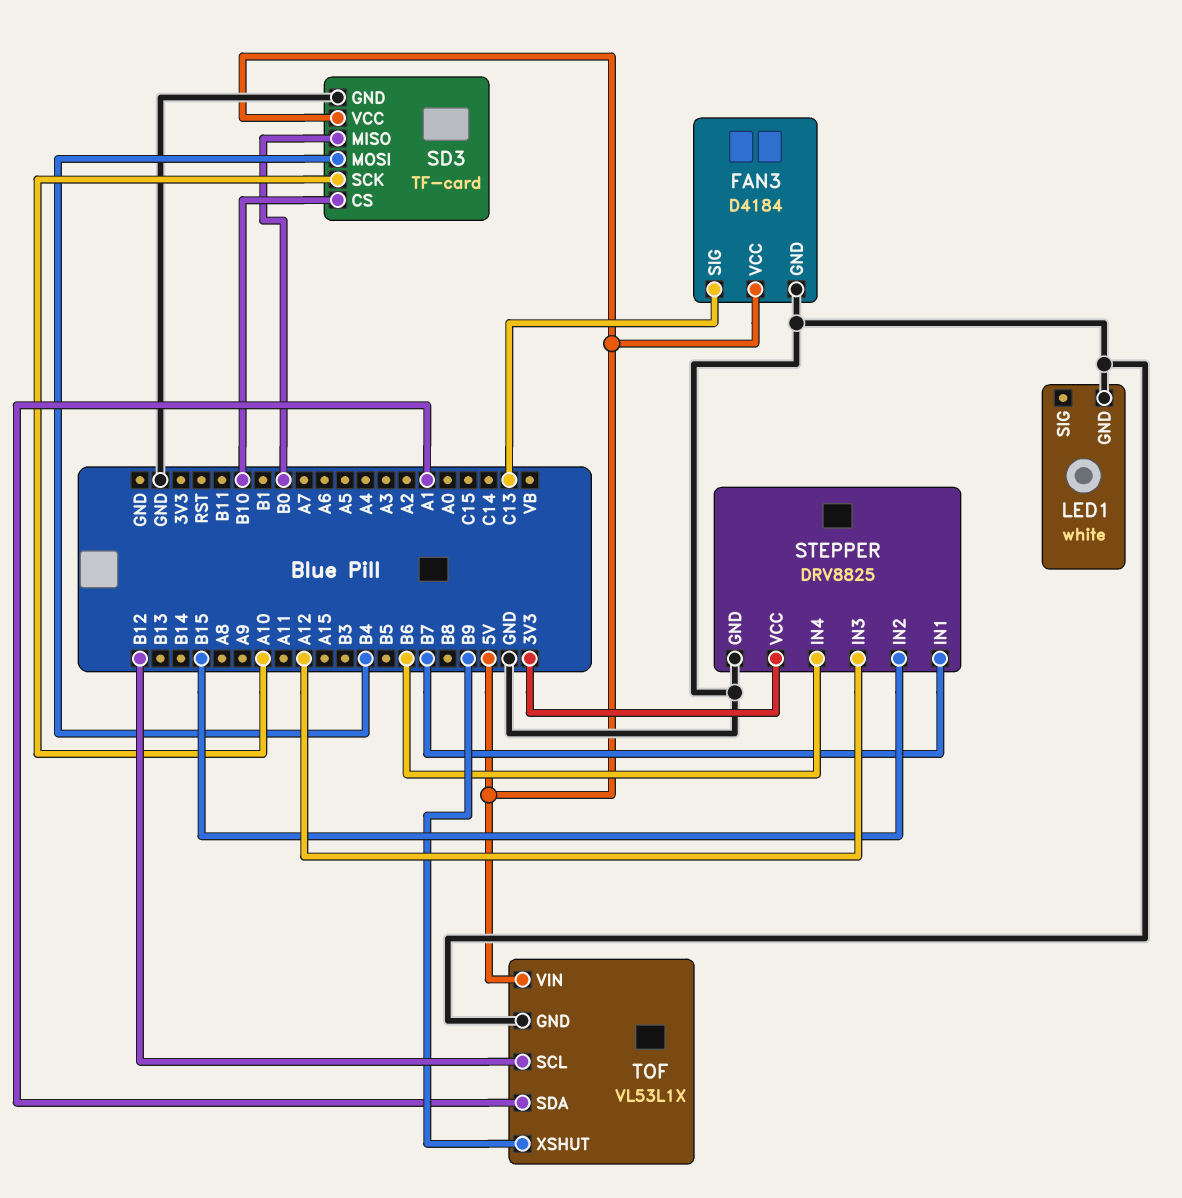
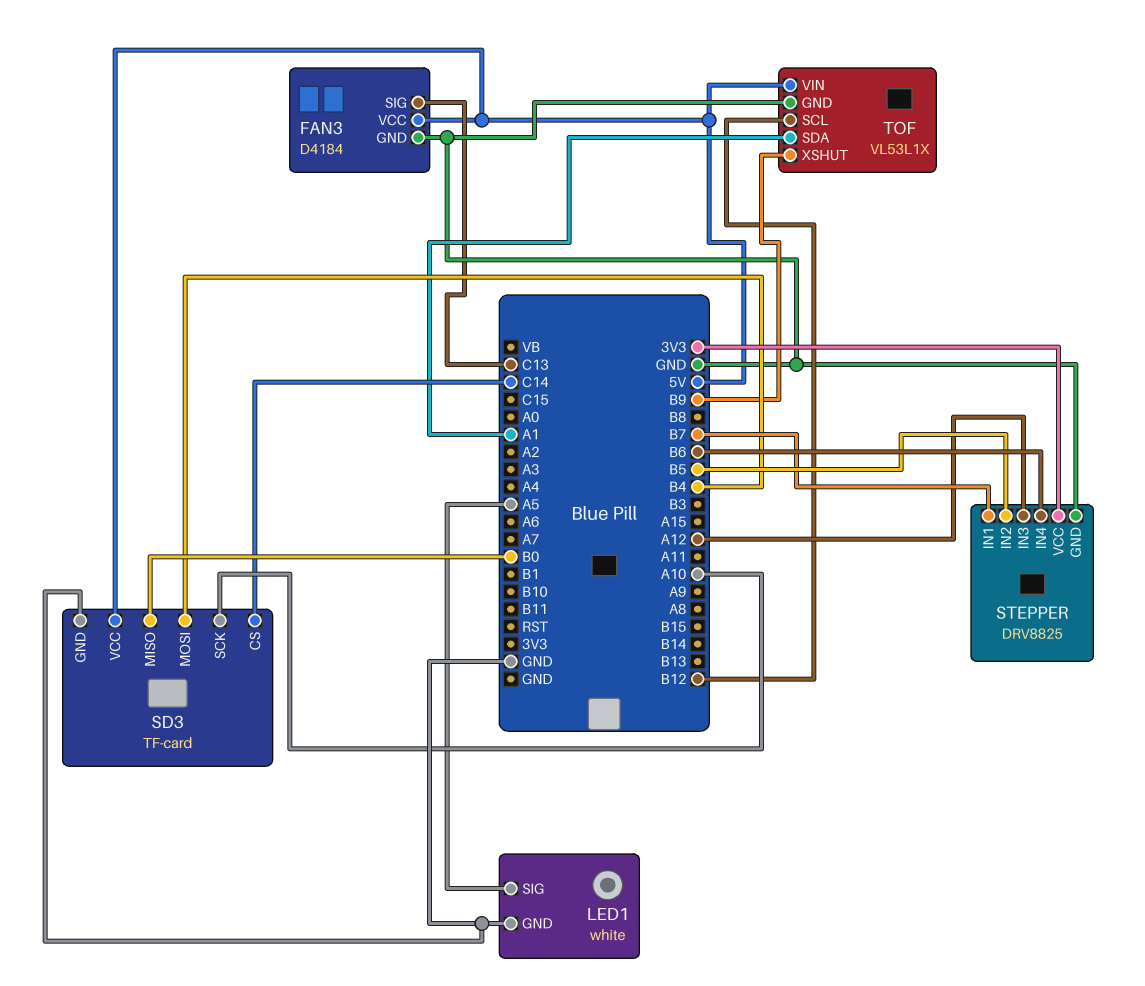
LED1 pin SIG: none -> A5
SD3 pin CS: B10 -> C14
STEPPER pin IN2: B15 -> B5

